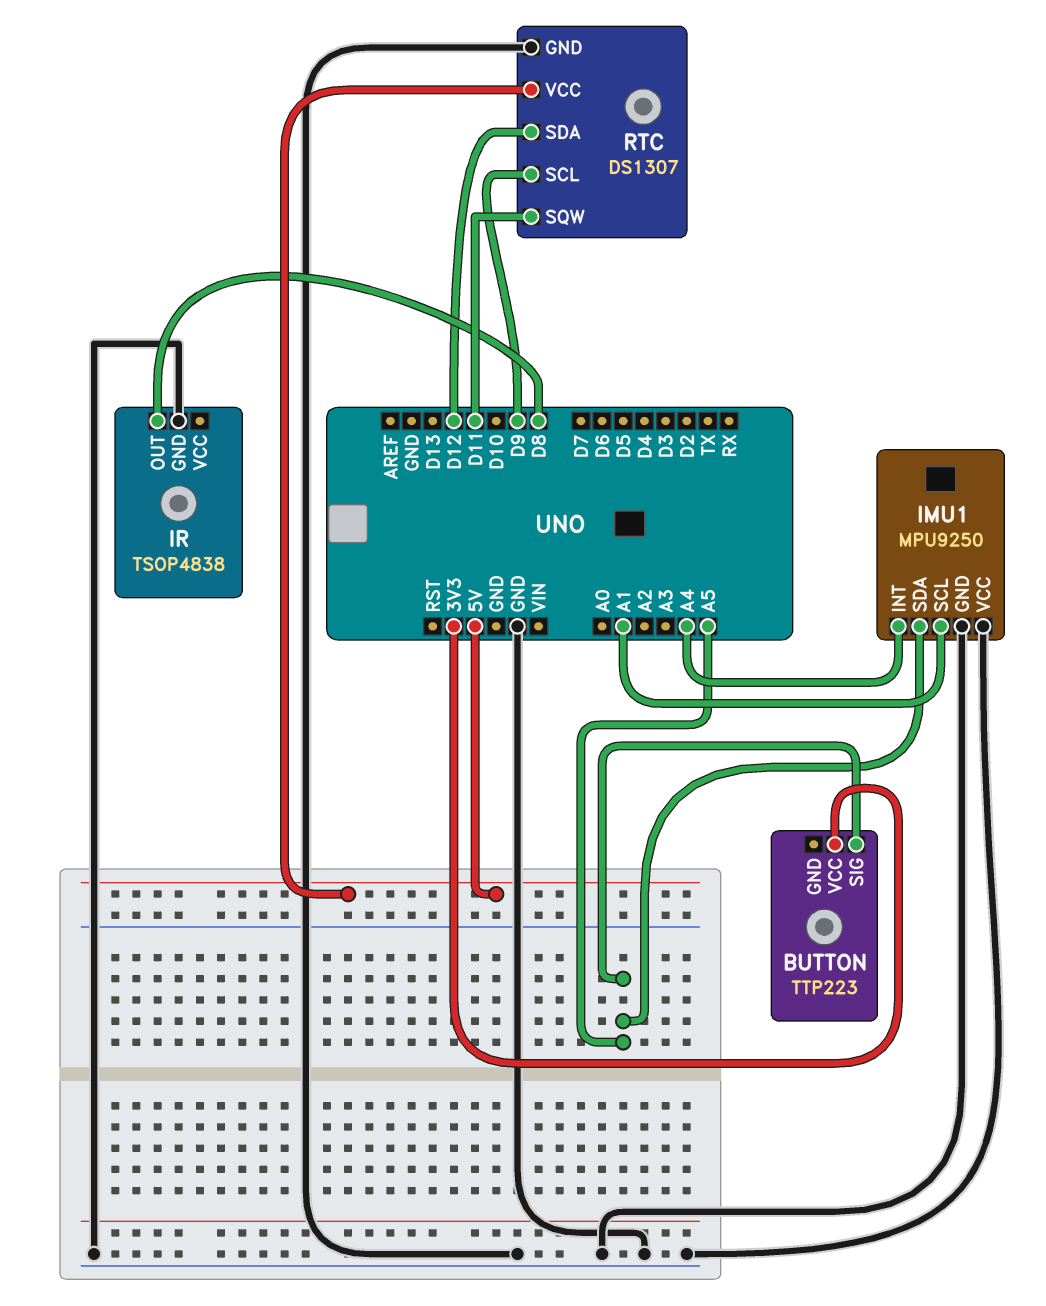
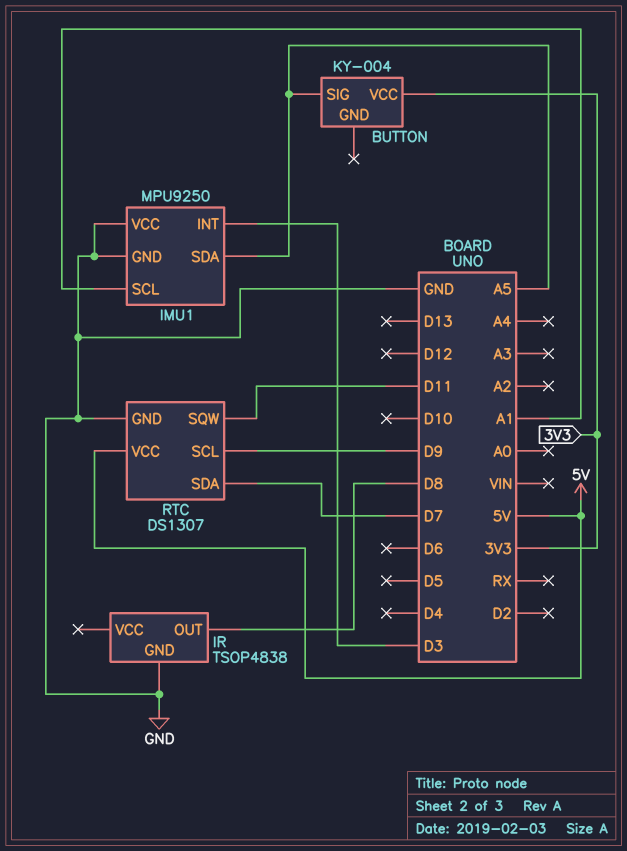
BUTTON: TTP223 -> KY-004
IMU1 pin INT: A4 -> D3
RTC pin SDA: D12 -> D7

